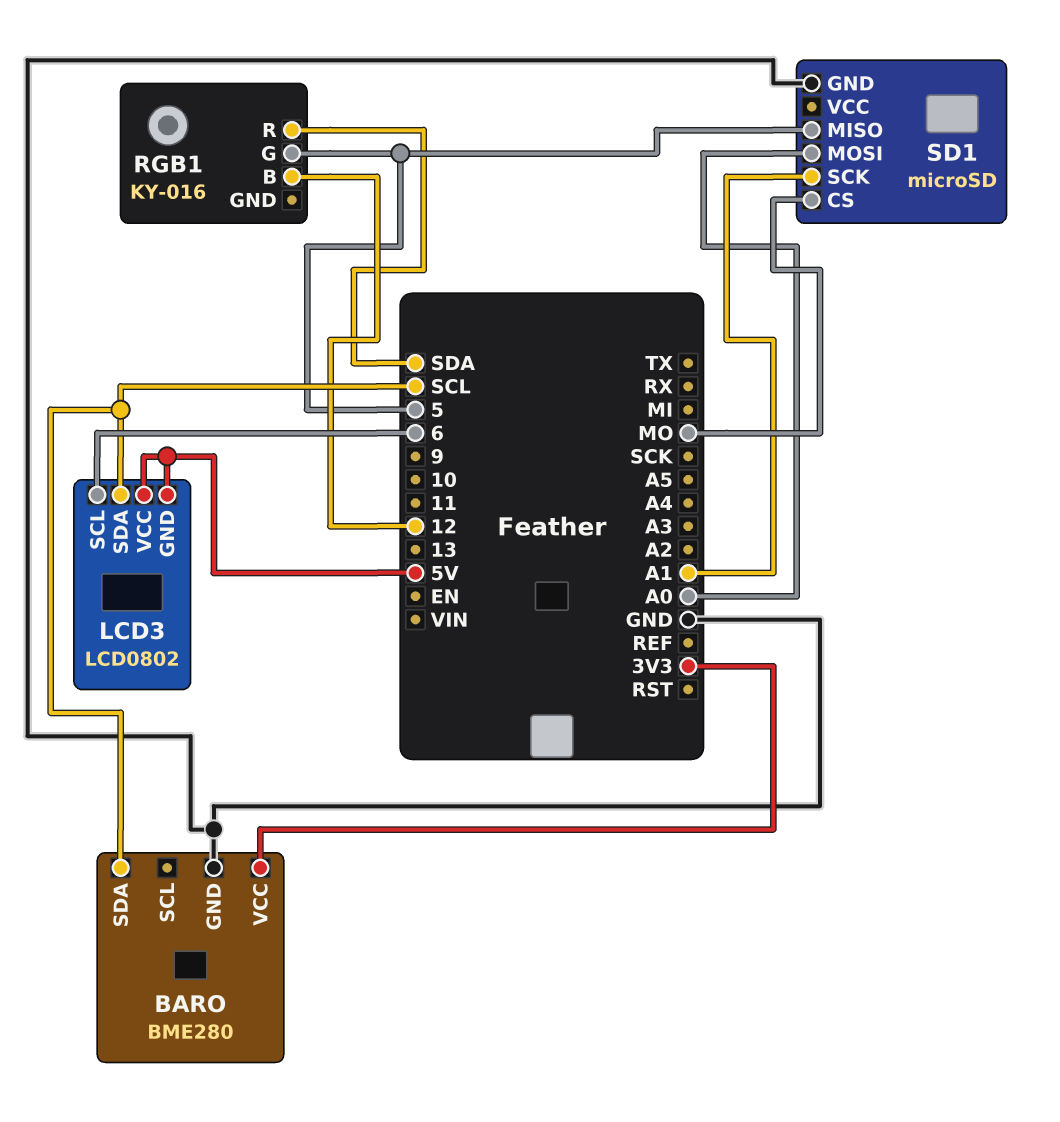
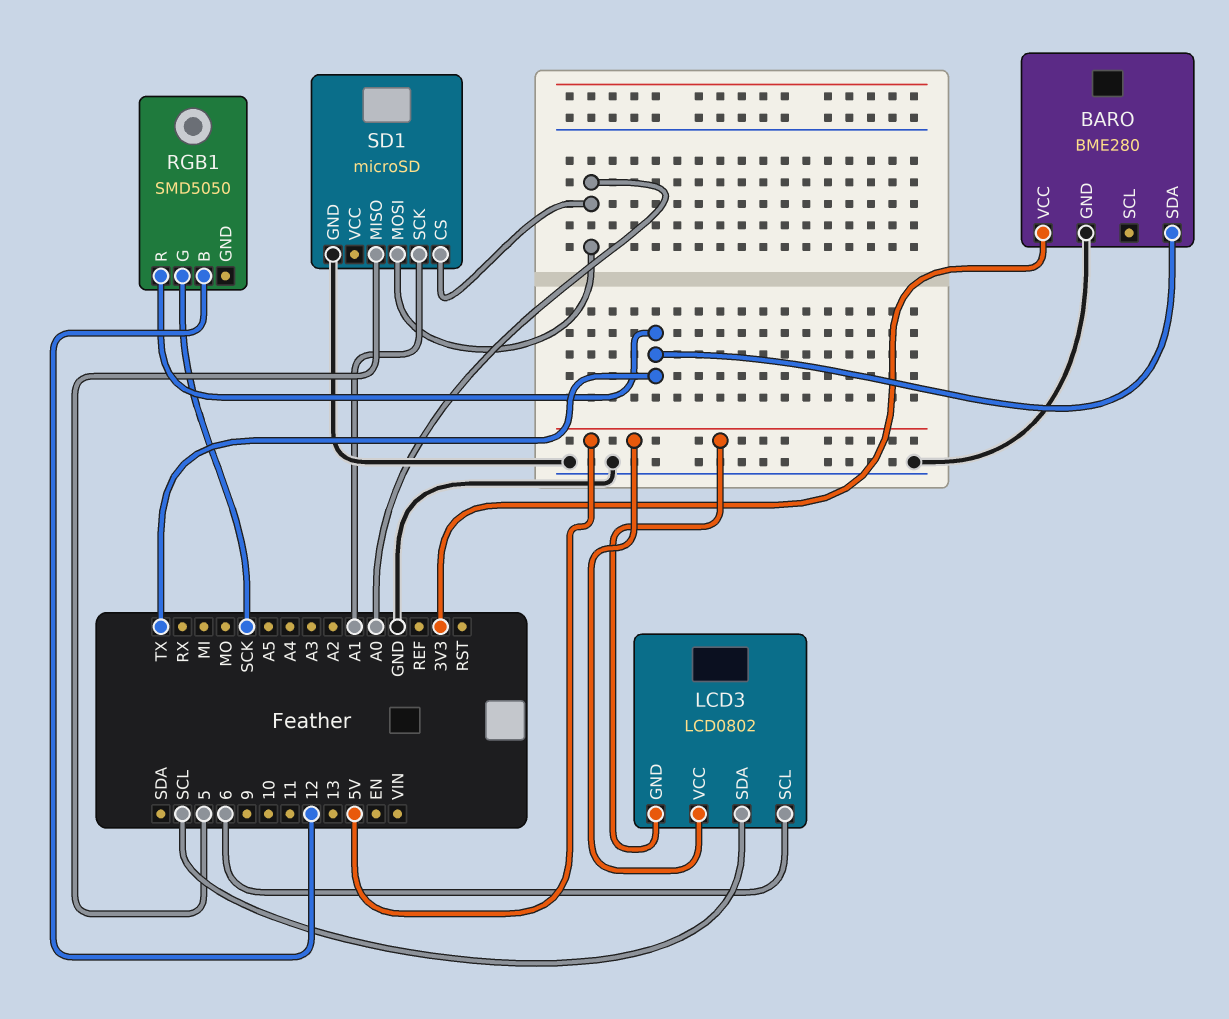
BARO pin SDA: SCL -> TX
RGB1: KY-016 -> SMD5050
RGB1 pin G: 5 -> SCK
RGB1 pin R: SDA -> TX
SD1 pin CS: MO -> A0

